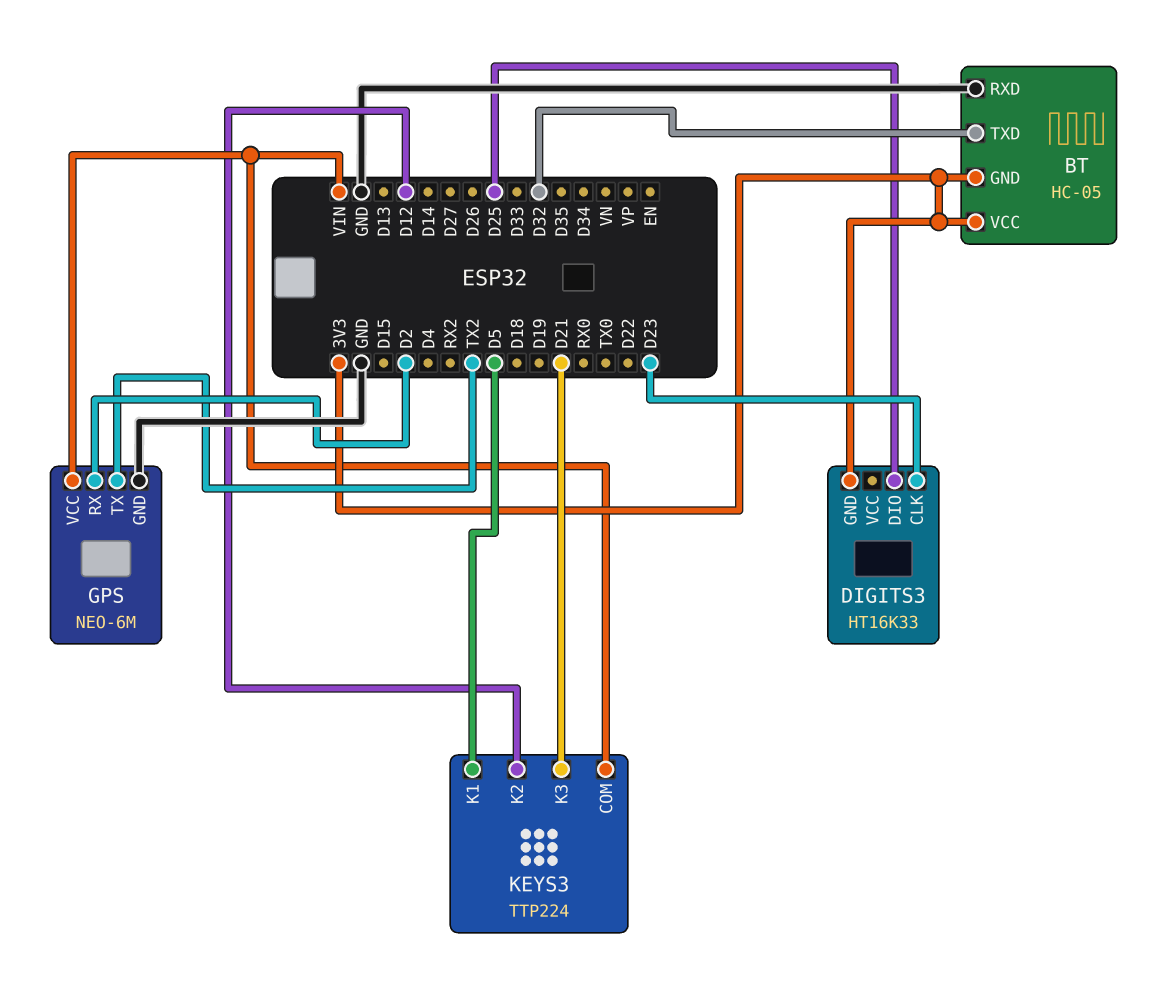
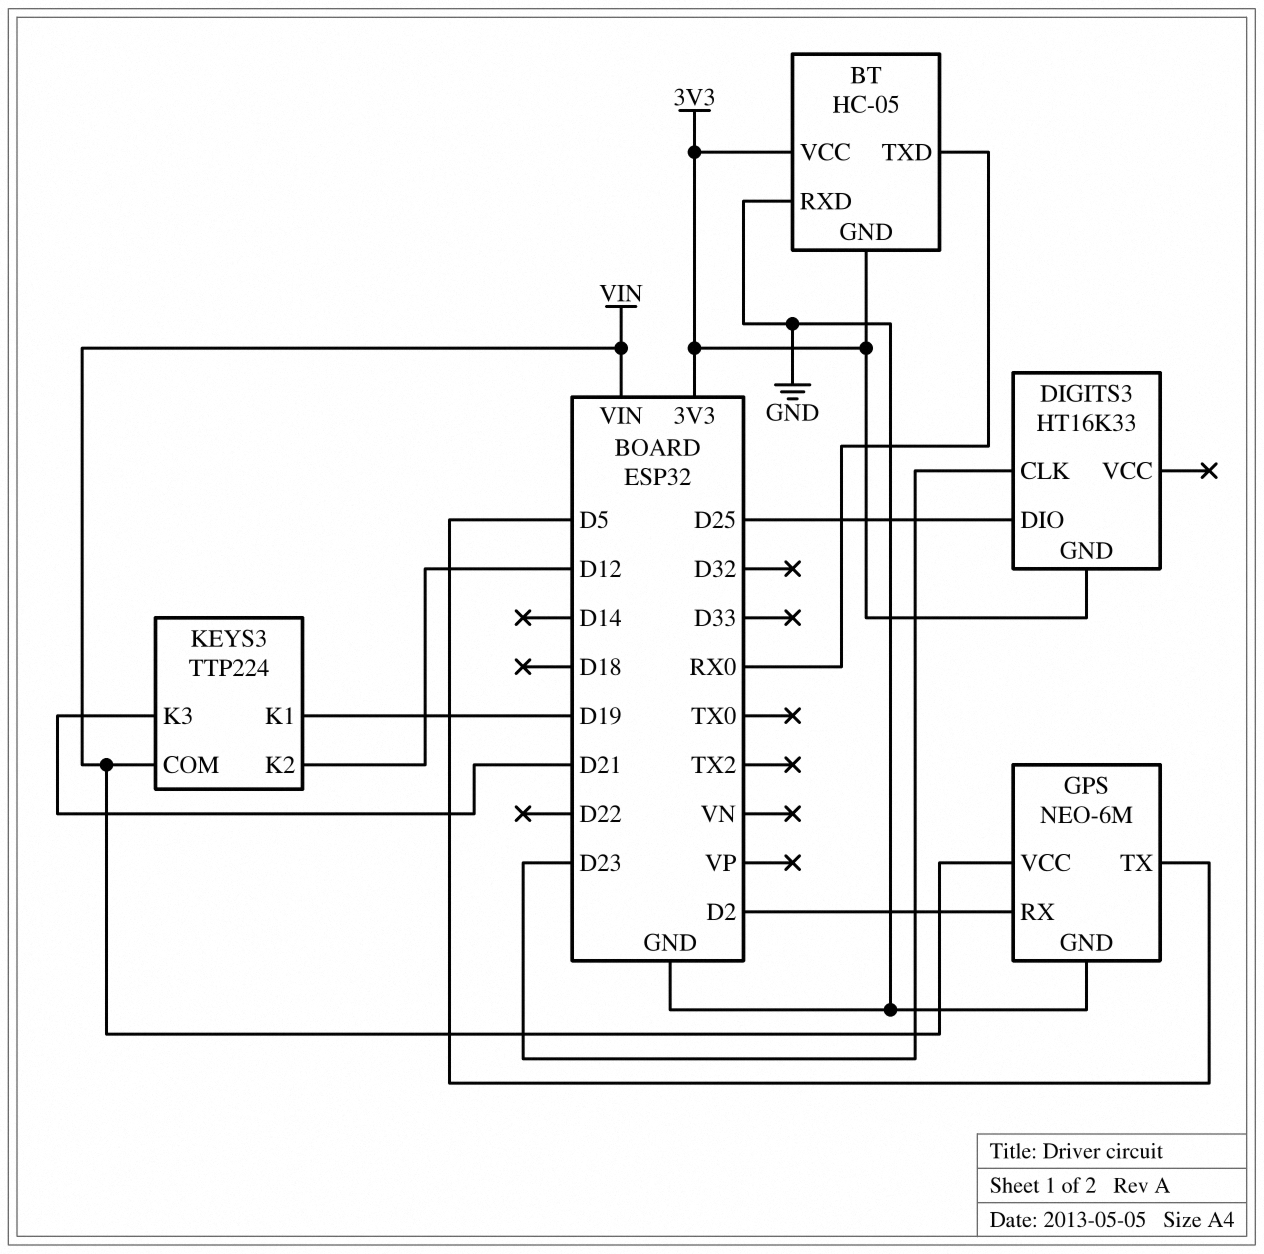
BT pin TXD: D32 -> RX0
GPS pin TX: TX2 -> D5
KEYS3 pin K1: D5 -> D19

